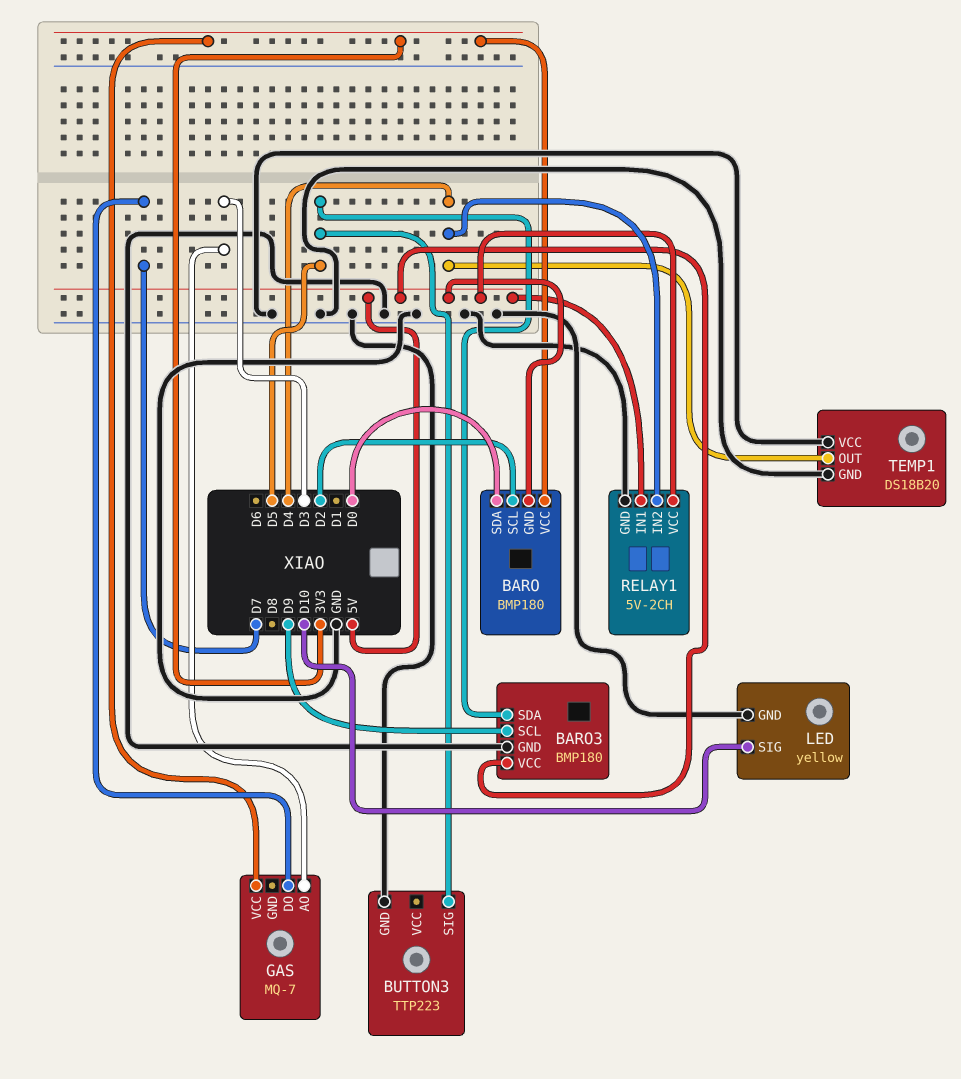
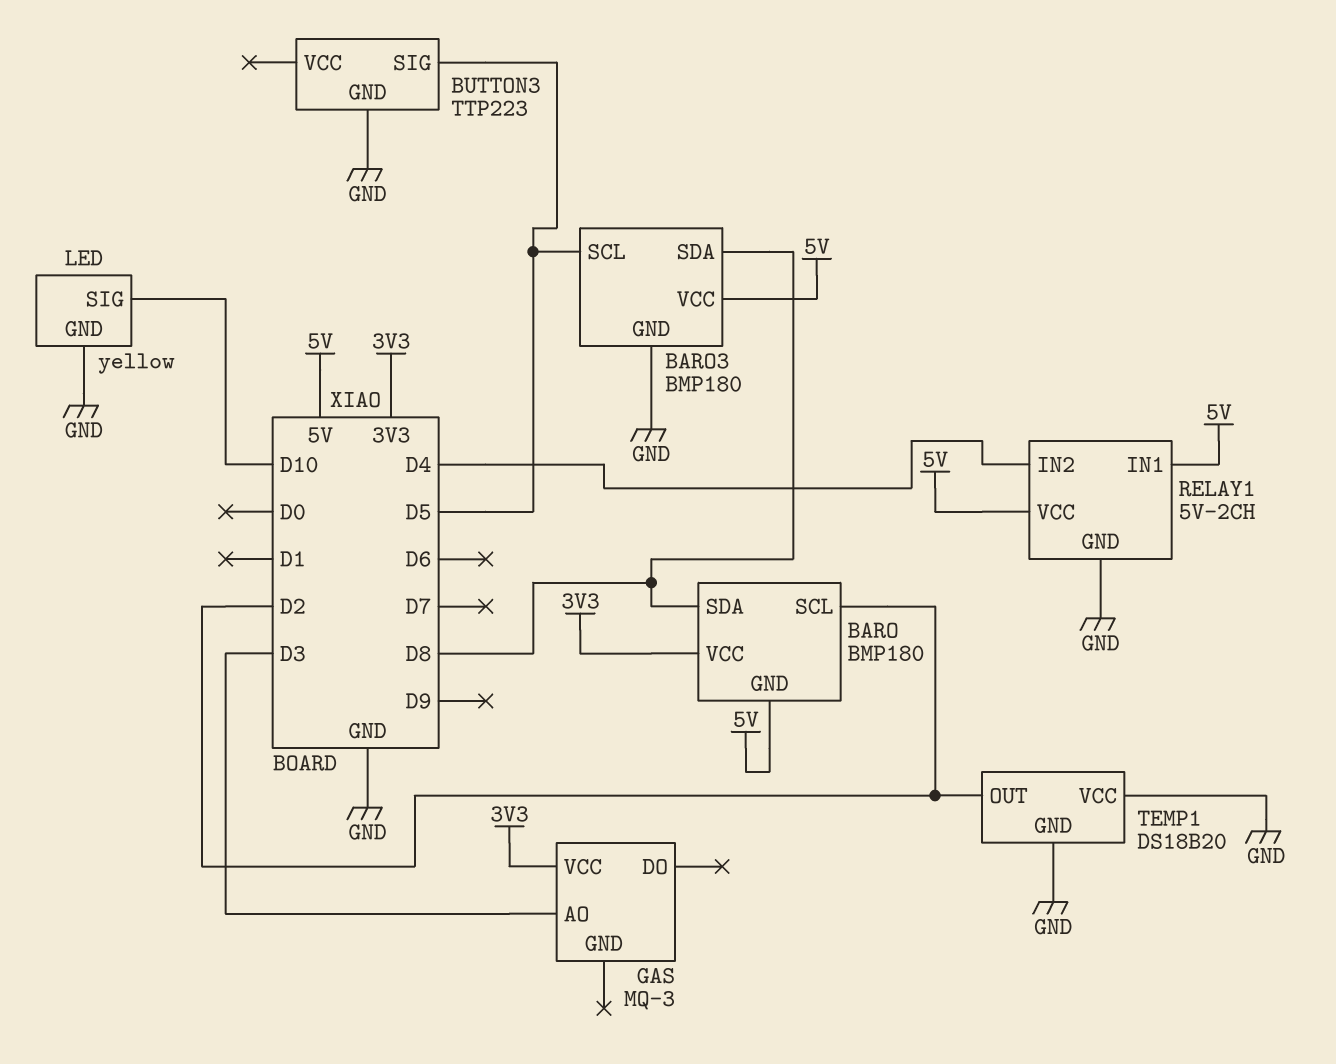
BARO pin SDA: D0 -> D8
BARO3 pin SCL: D9 -> D5
BARO3 pin SDA: D5 -> D8
GAS: MQ-7 -> MQ-3
GAS pin DO: D7 -> none
TEMP1 pin OUT: D4 -> D2

